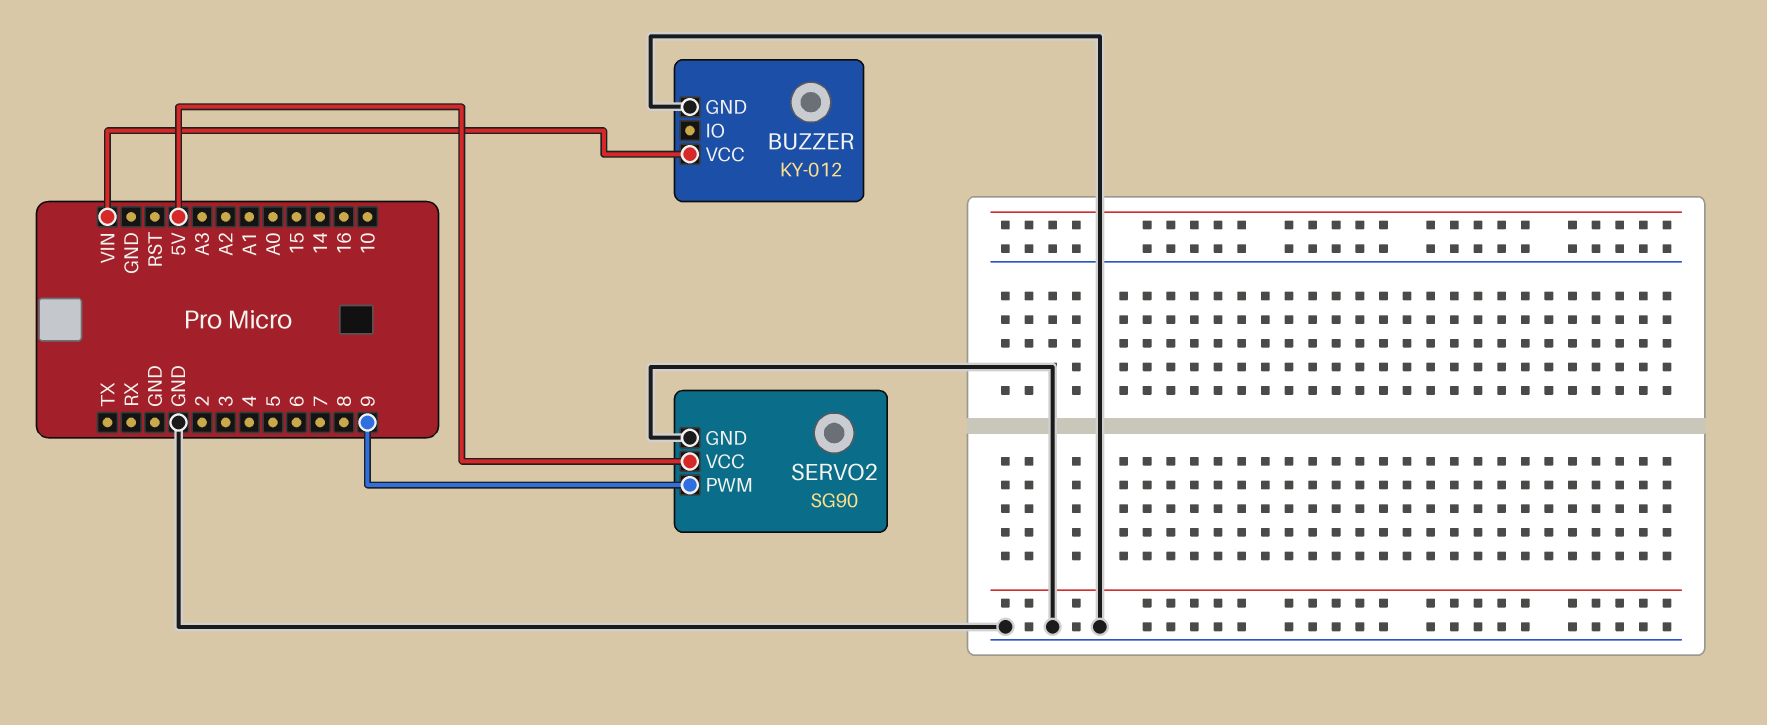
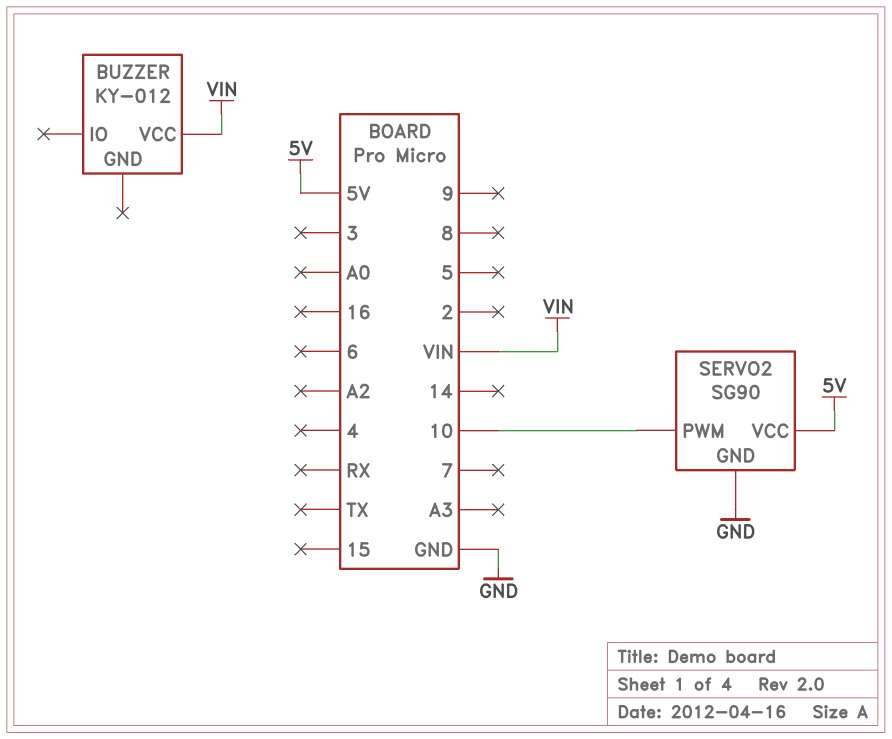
BUZZER pin GND: GND -> none
SERVO2 pin PWM: 9 -> 10

